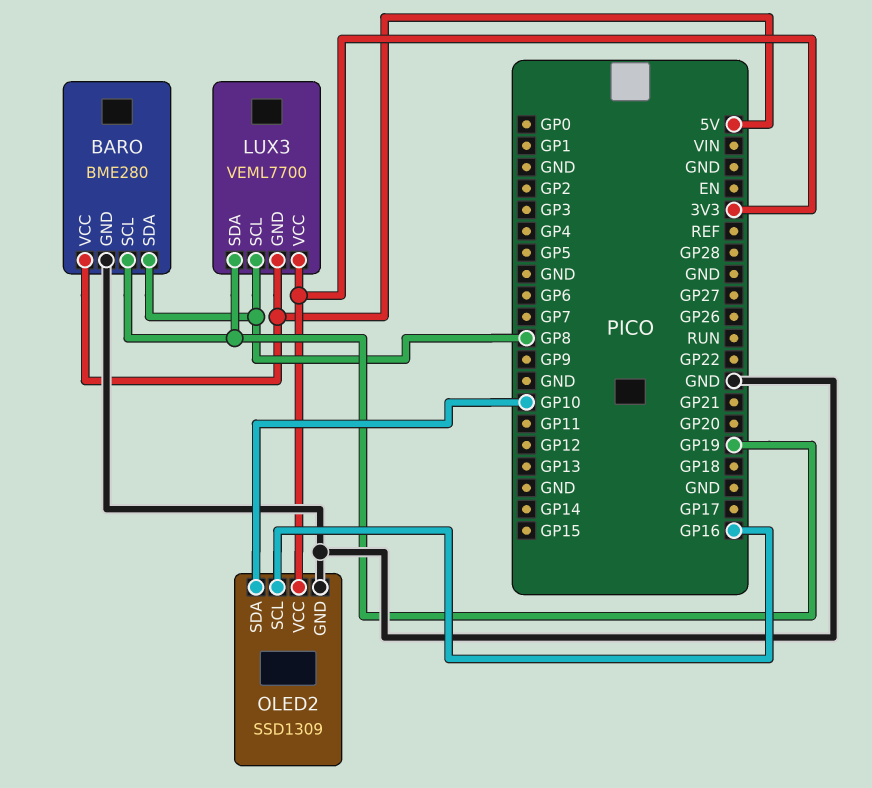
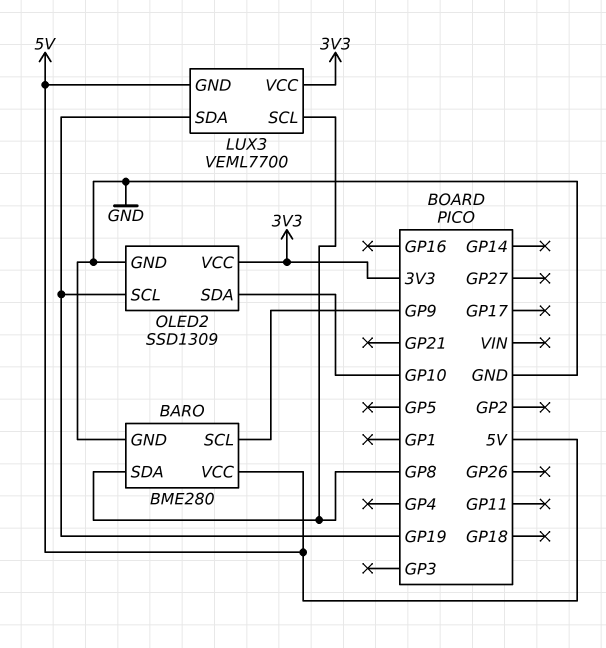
BARO pin SCL: GP19 -> GP9
OLED2 pin SCL: GP16 -> GP19

